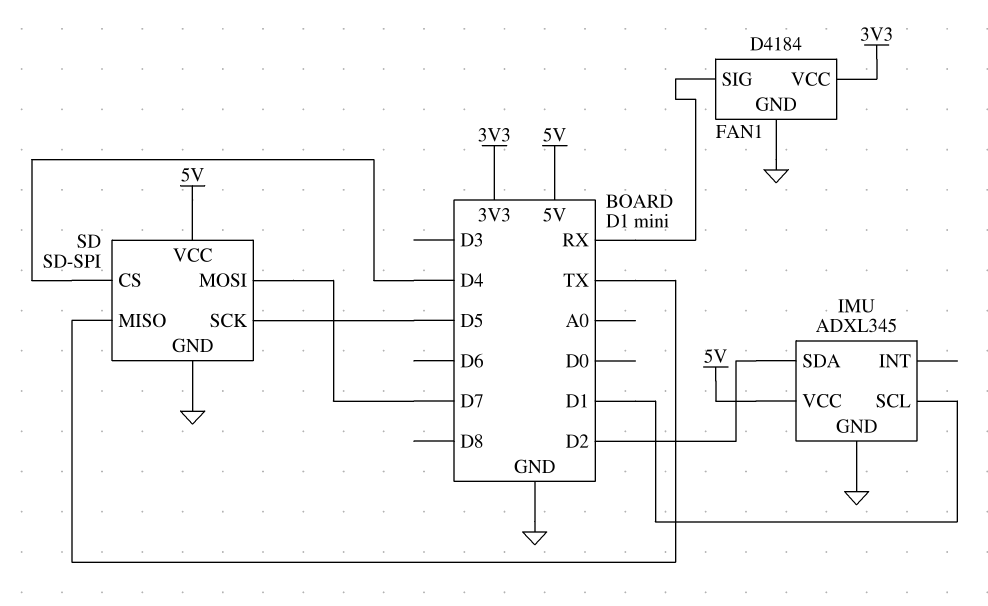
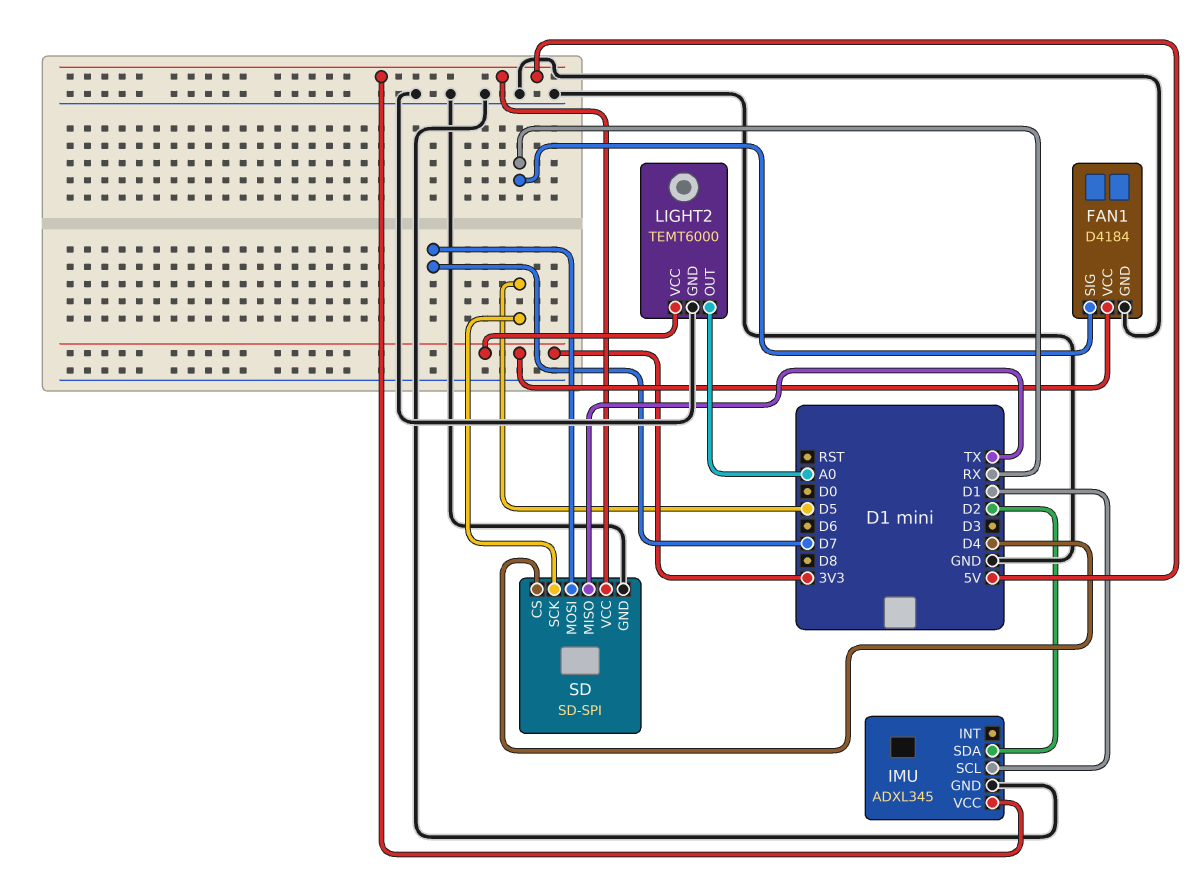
LIGHT2: none -> TEMT6000
LIGHT2 pin GND: none -> GND
LIGHT2 pin OUT: none -> A0
LIGHT2 pin VCC: none -> 3V3

